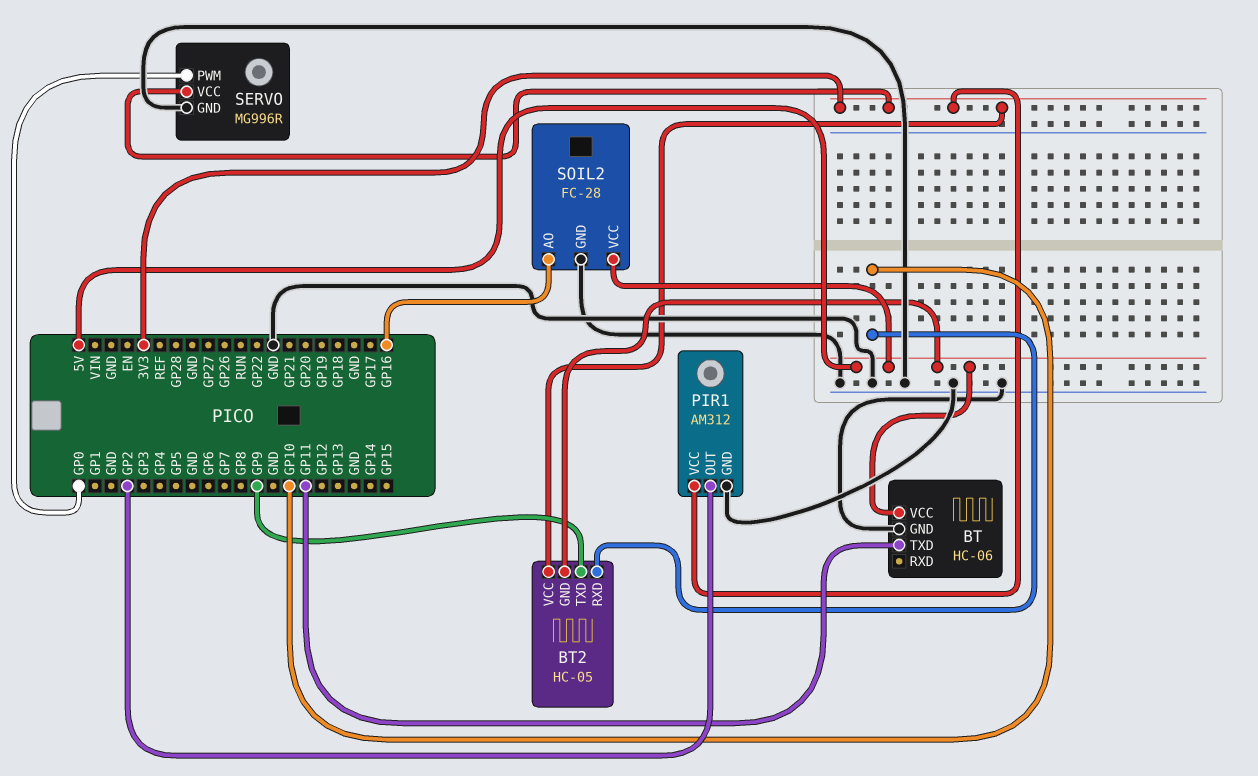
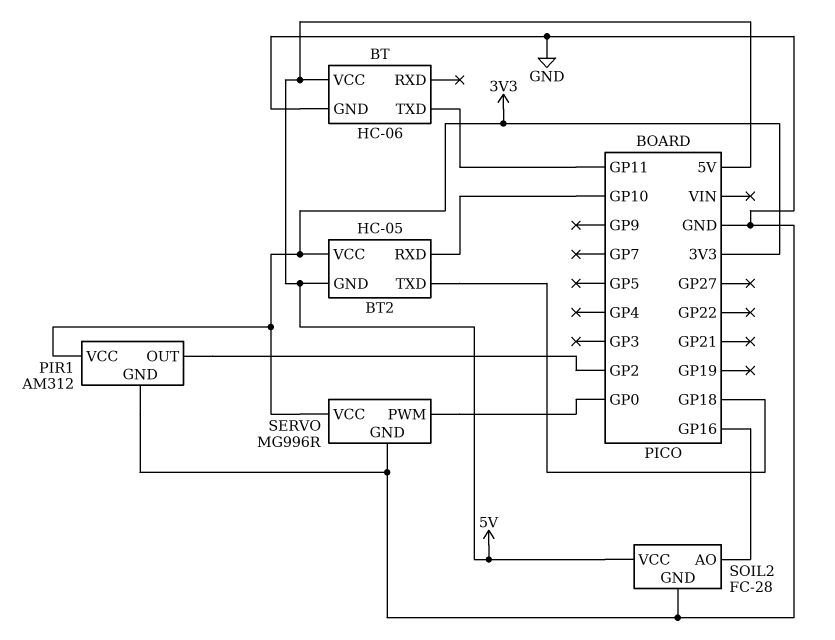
BT2 pin TXD: GP9 -> GP18

